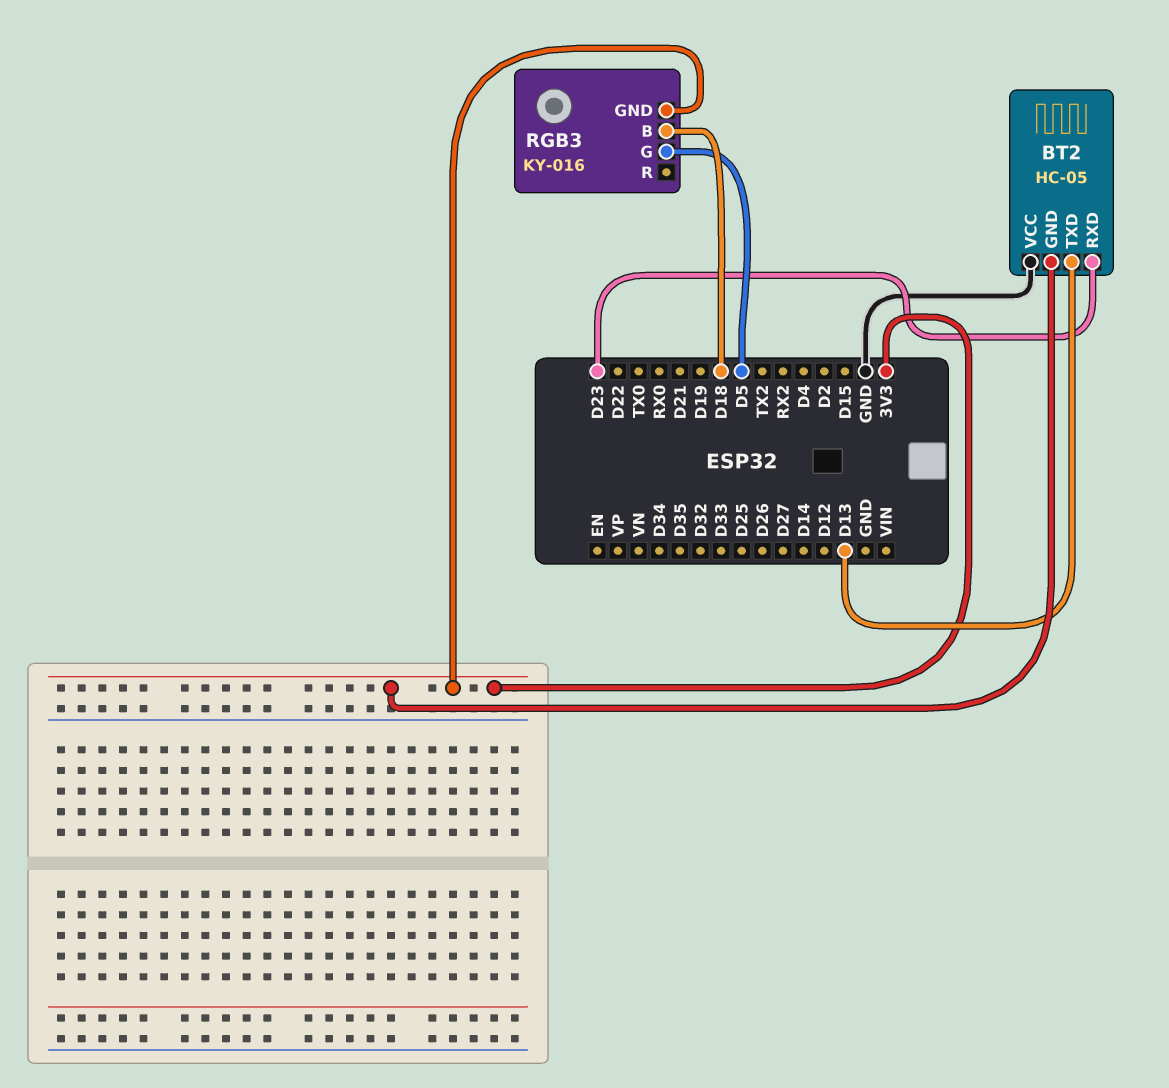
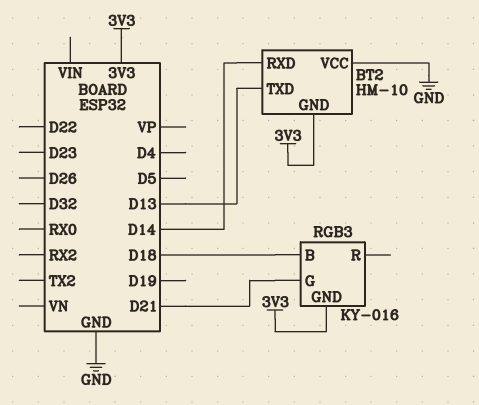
BT2: HC-05 -> HM-10
BT2 pin RXD: D23 -> D14
RGB3 pin G: D5 -> D21

